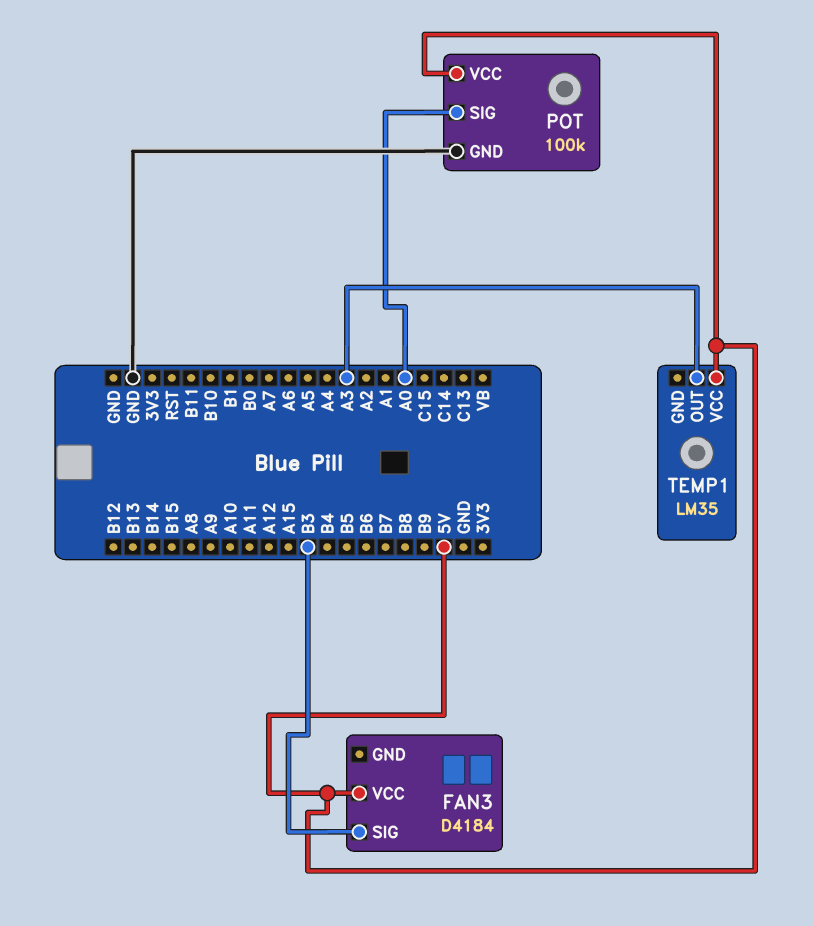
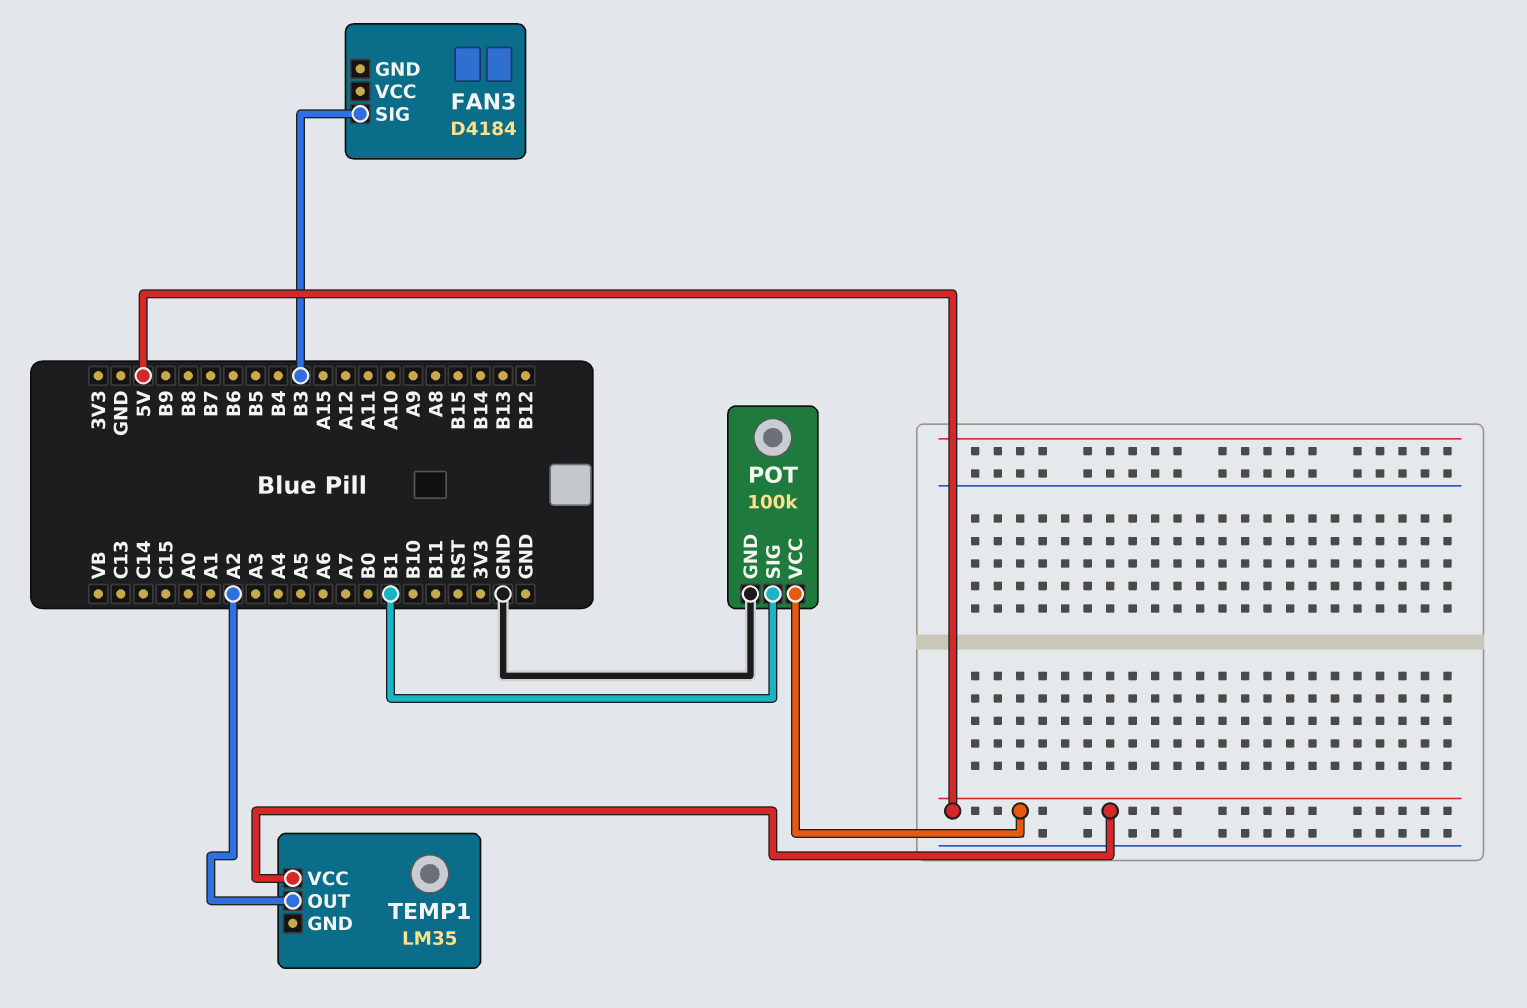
FAN3 pin VCC: 5V -> none
POT pin SIG: A0 -> B1
TEMP1 pin OUT: A3 -> A2

